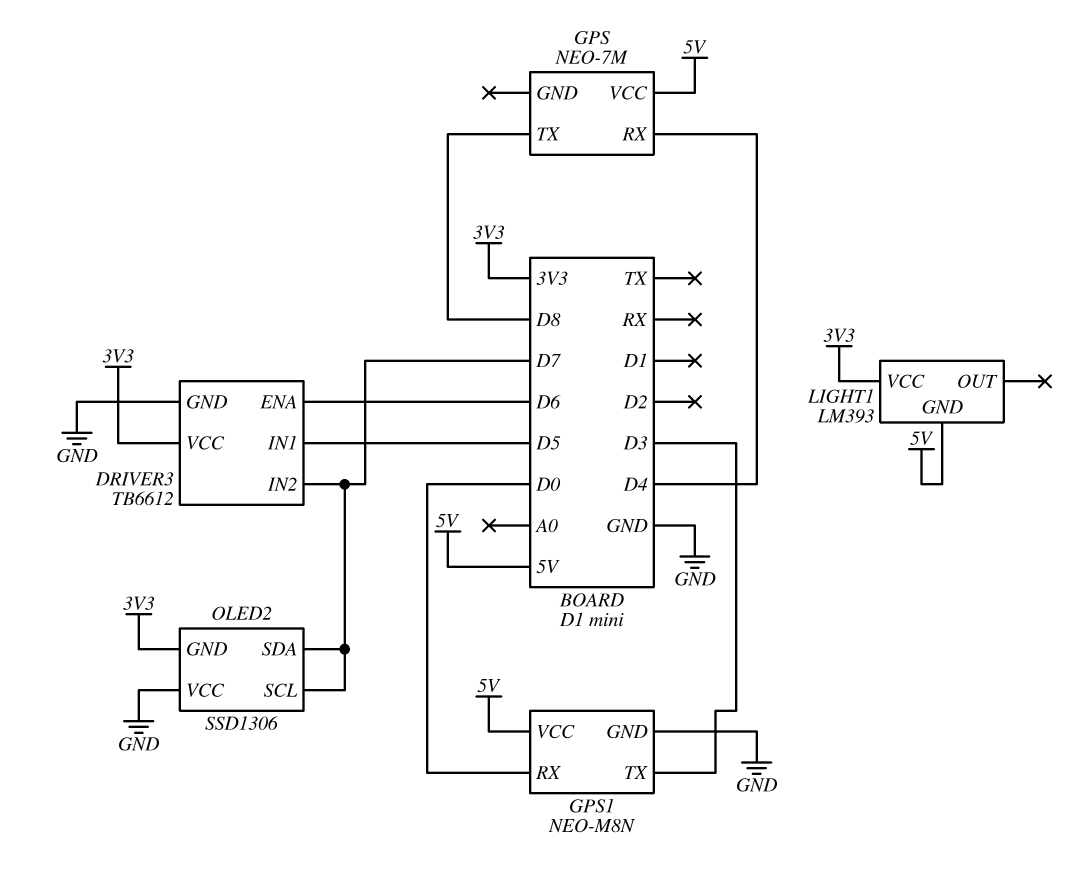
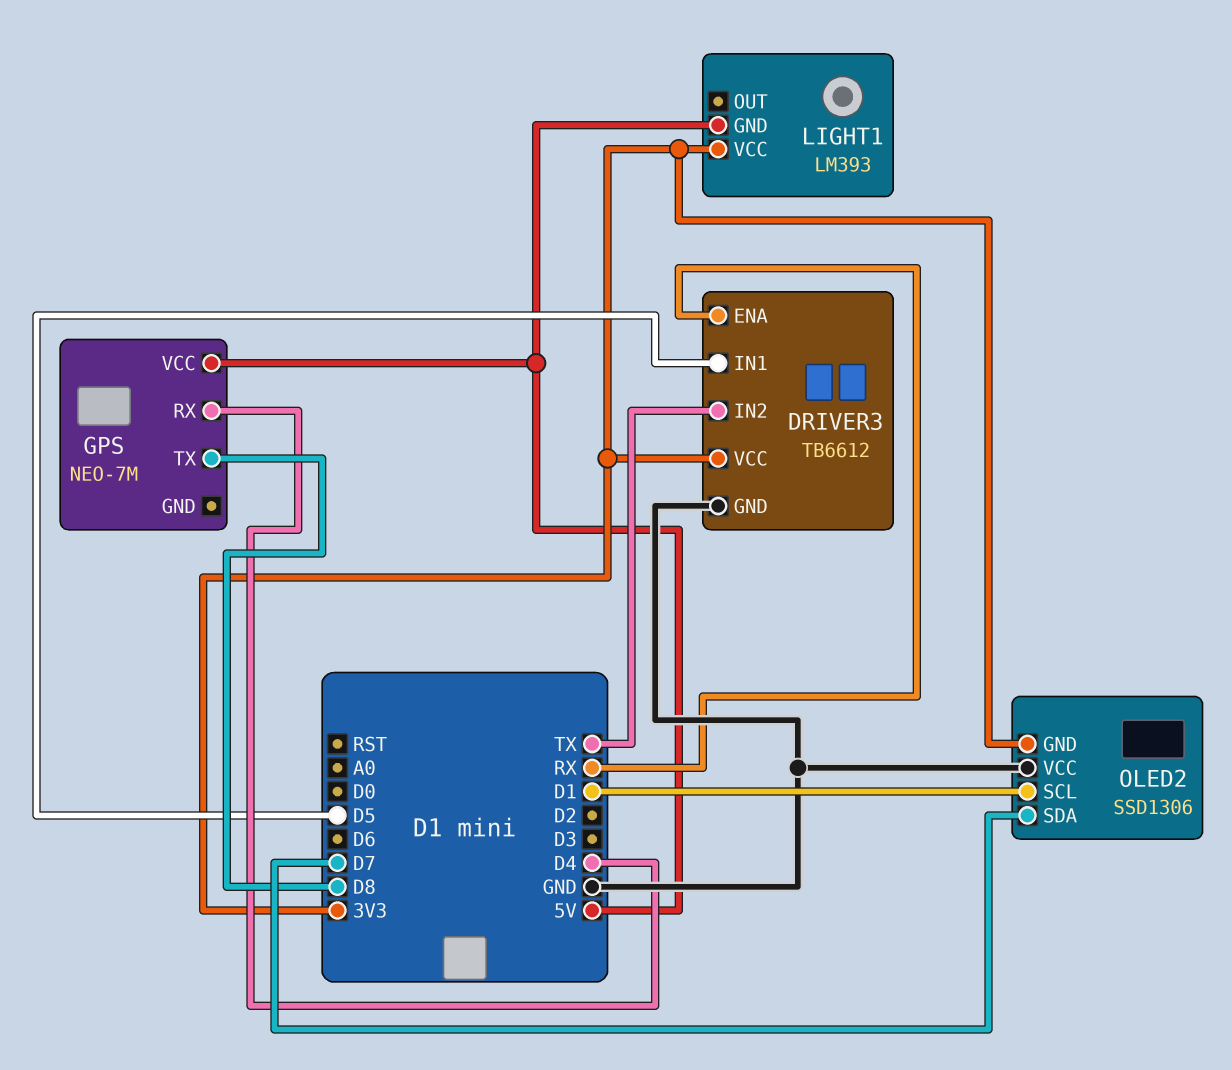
DRIVER3 pin ENA: D6 -> RX
DRIVER3 pin IN2: D7 -> TX
GPS1: NEO-M8N -> none
GPS1 pin GND: GND -> none
GPS1 pin RX: D0 -> none
GPS1 pin TX: D3 -> none
GPS1 pin VCC: 5V -> none
OLED2 pin SCL: D7 -> D1

